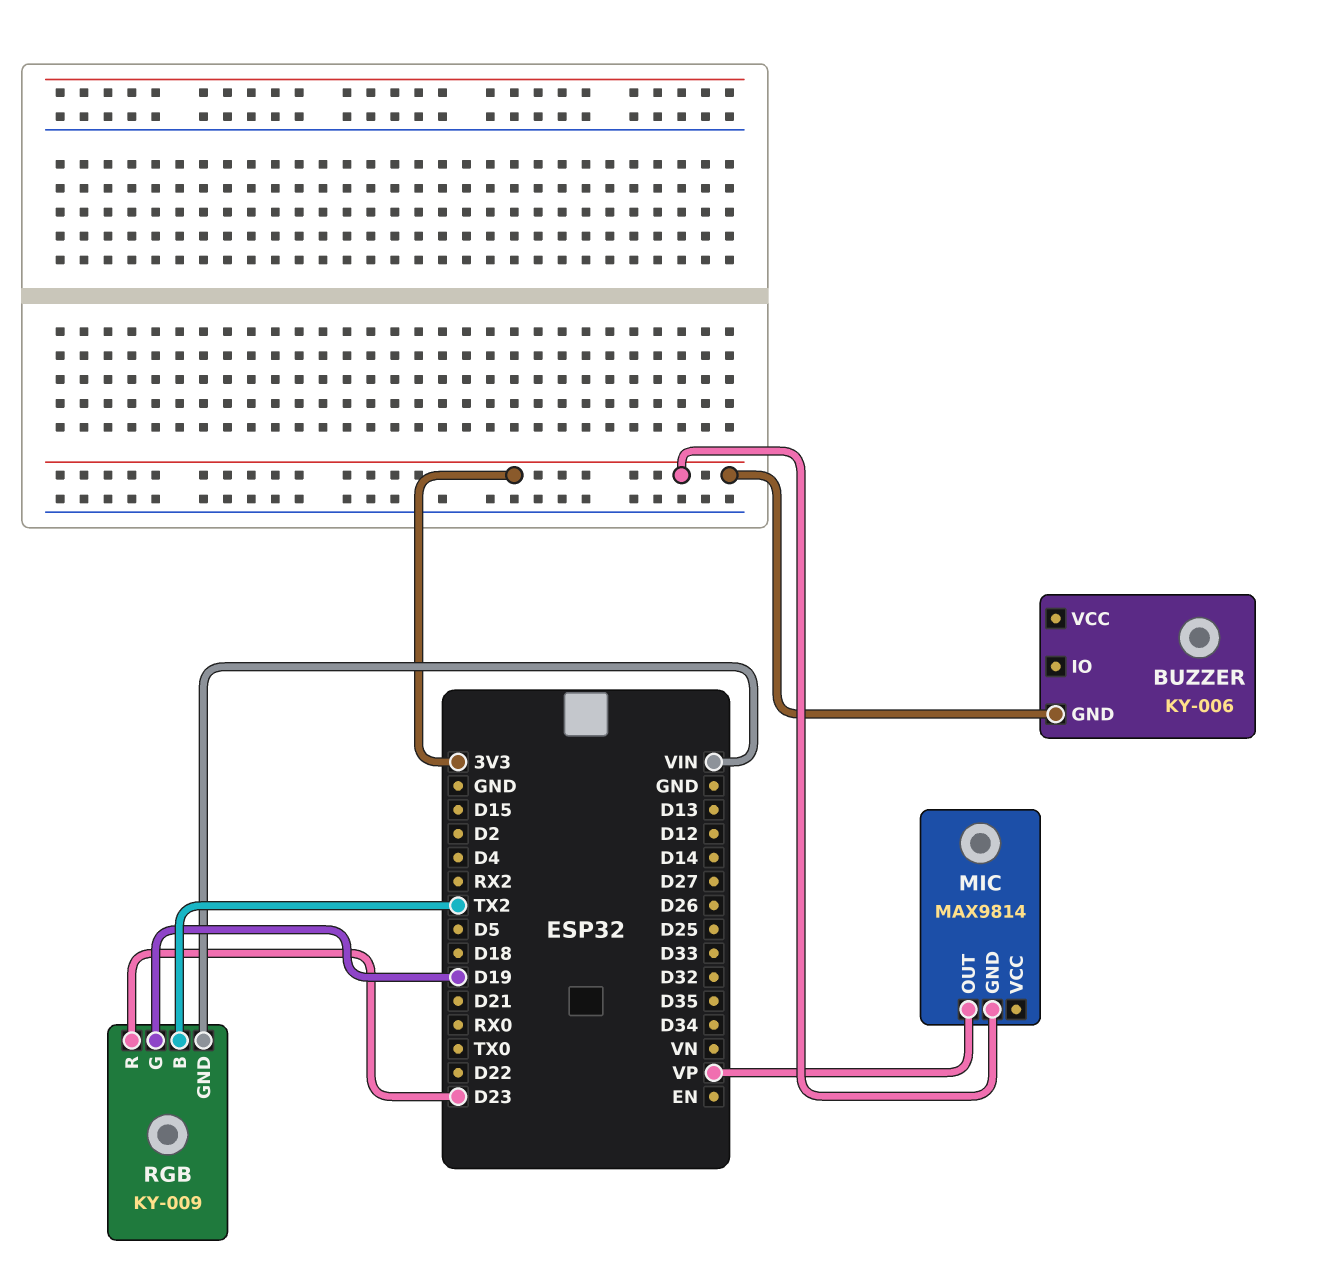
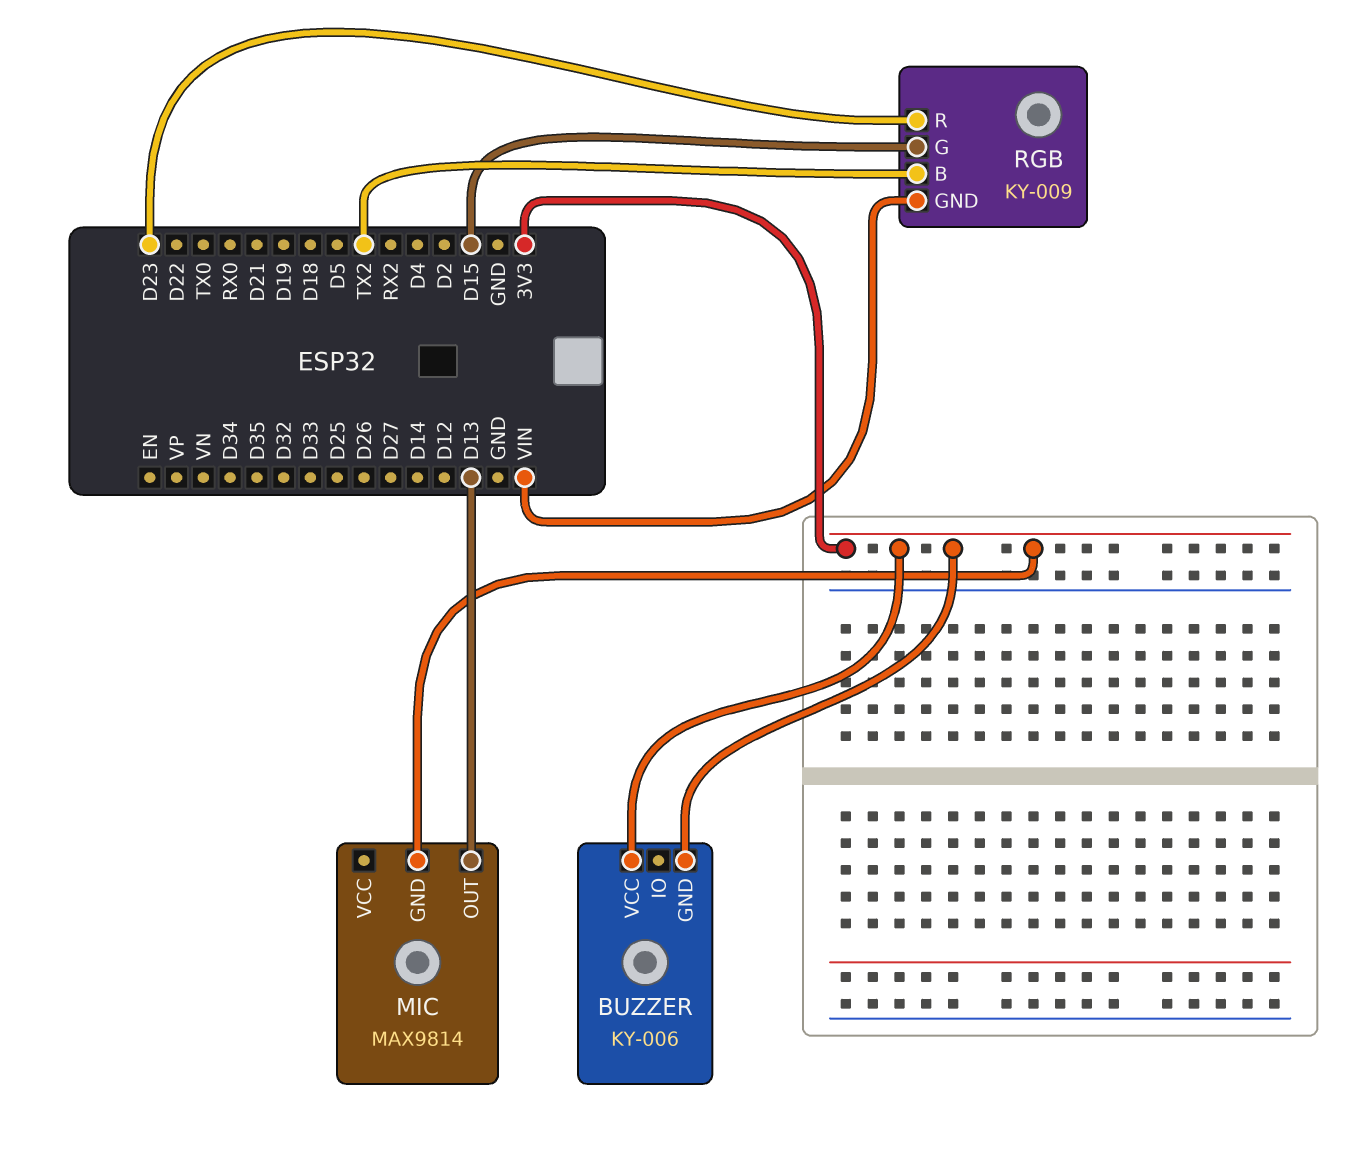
BUZZER pin VCC: none -> 3V3
MIC pin OUT: VP -> D13
RGB pin G: D19 -> D15

